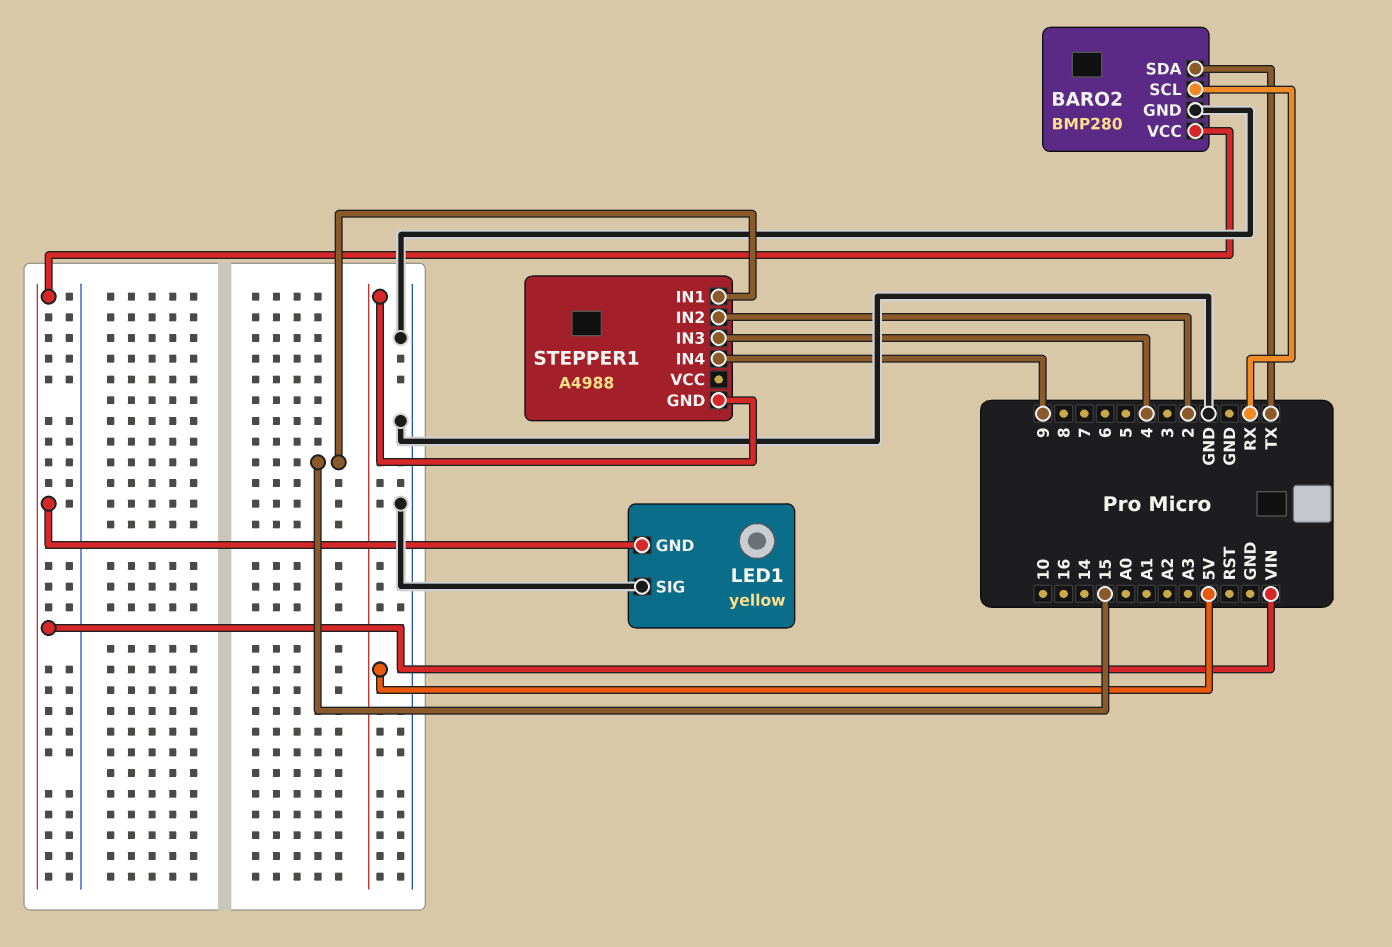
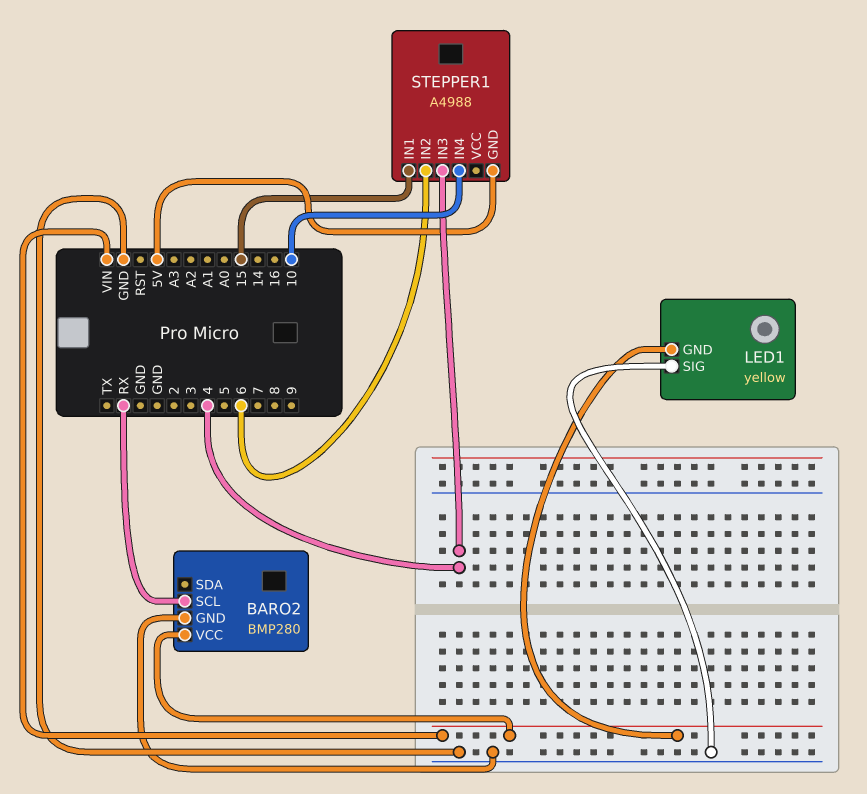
BARO2 pin SDA: TX -> none
STEPPER1 pin IN2: 2 -> 6
STEPPER1 pin IN4: 9 -> 10

